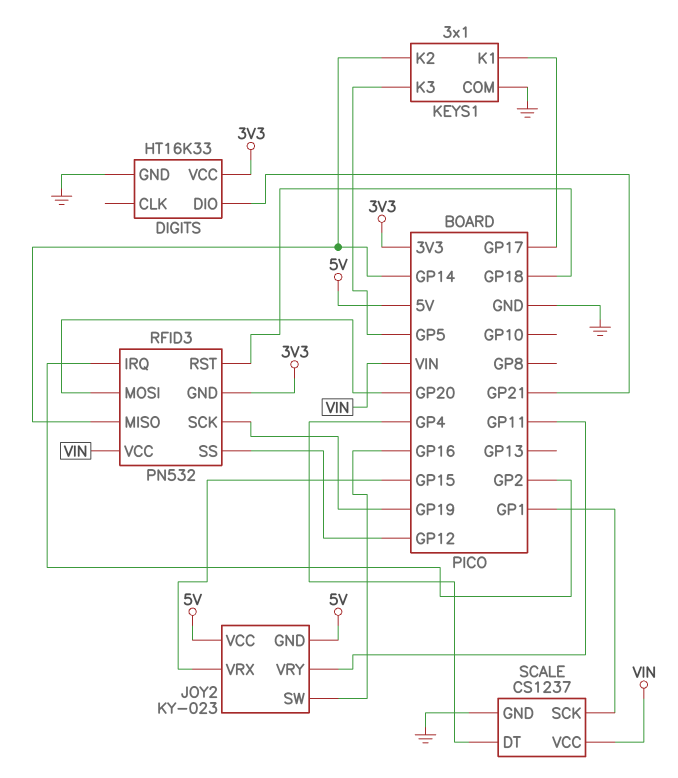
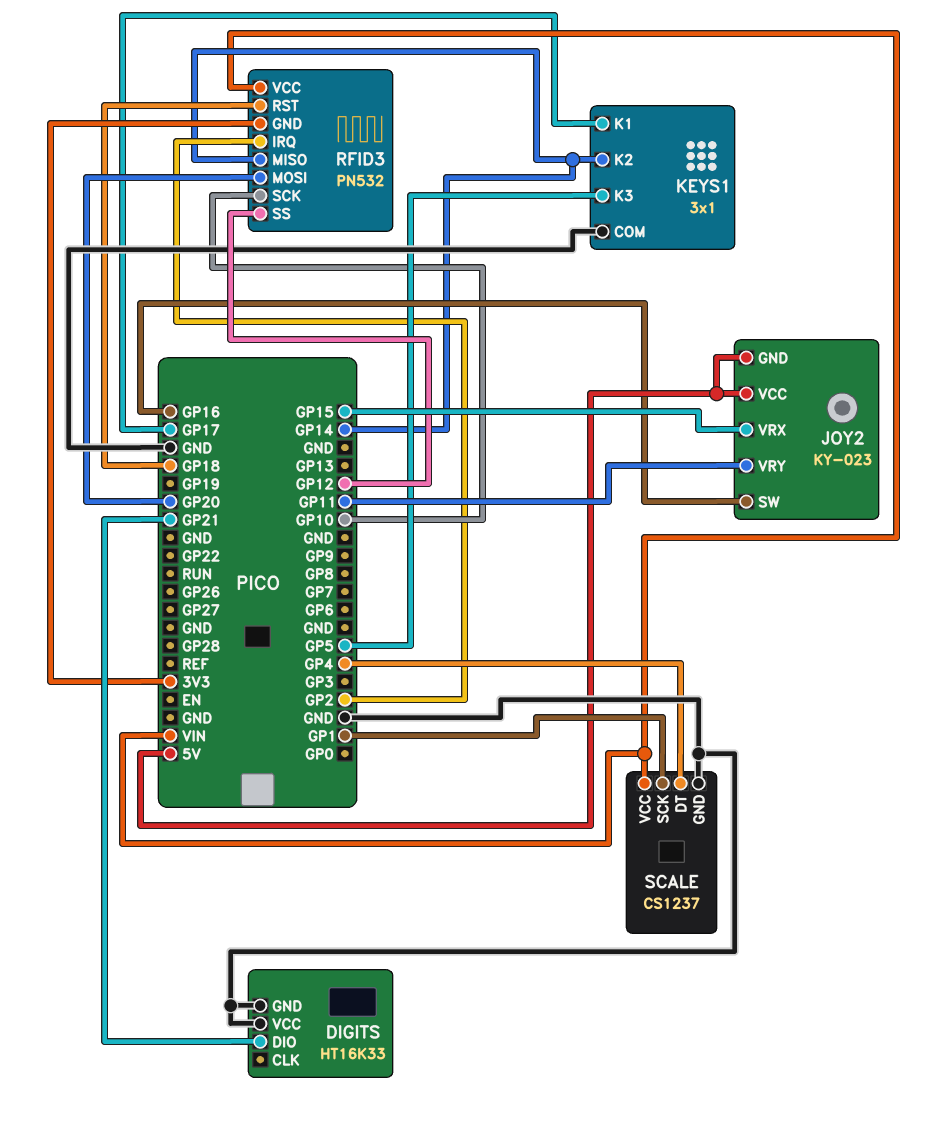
DIGITS pin VCC: 3V3 -> GND
RFID3 pin SCK: GP19 -> GP10

